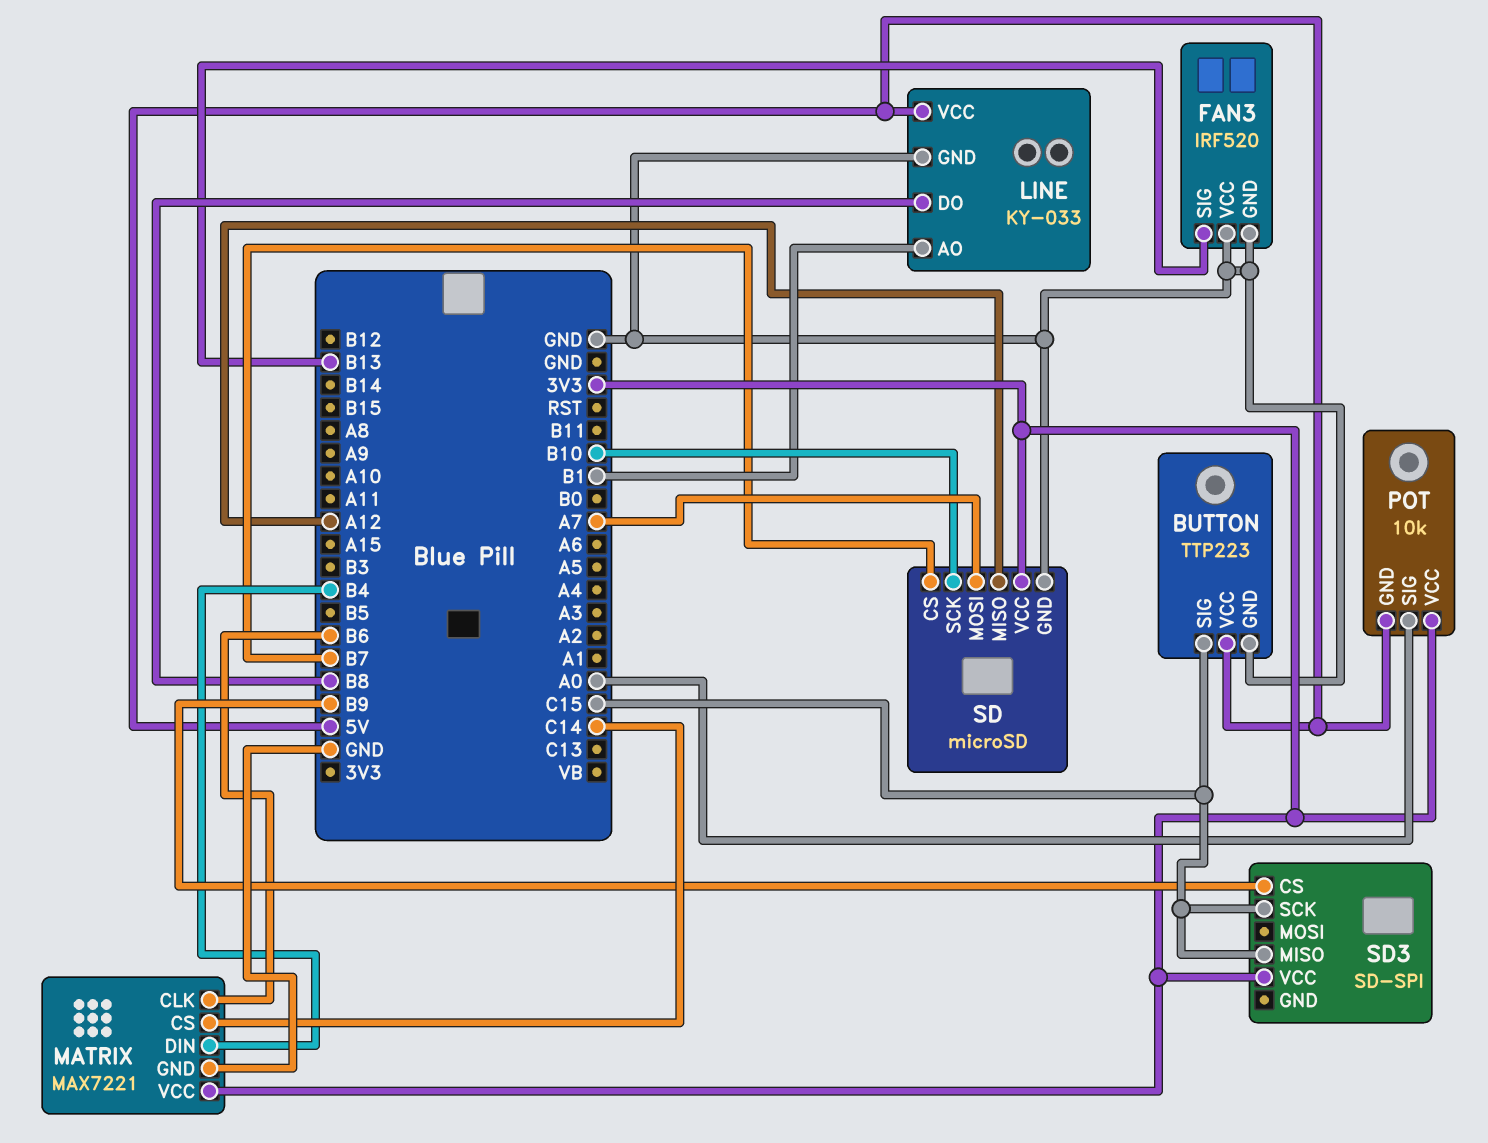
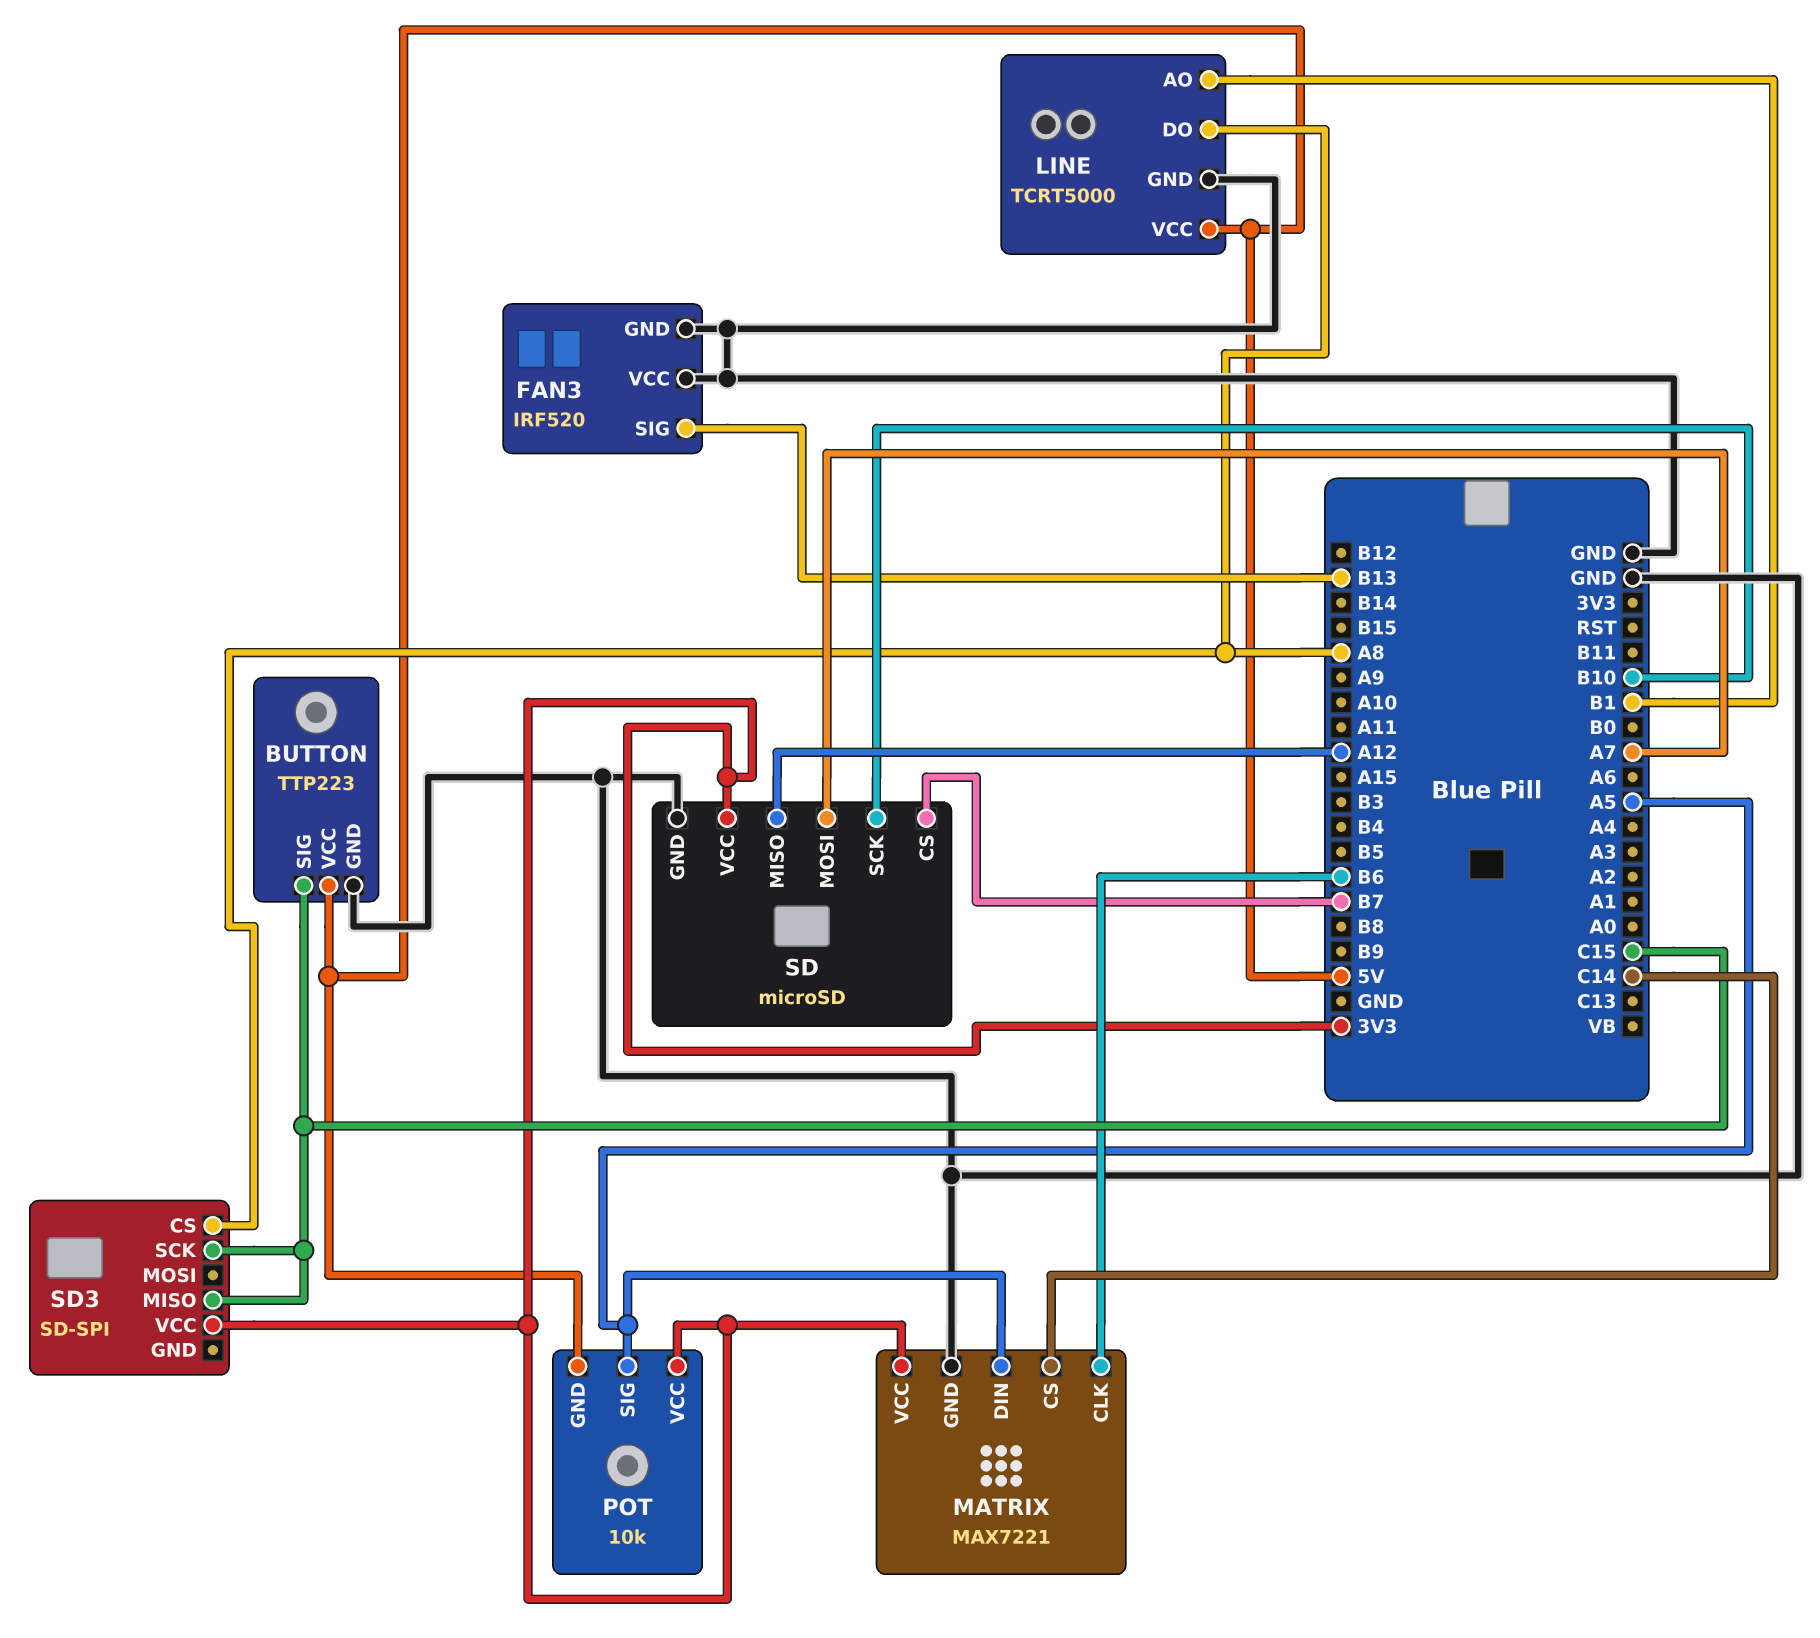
LINE: KY-033 -> TCRT5000
LINE pin DO: B8 -> A8
MATRIX pin DIN: B4 -> A5
POT pin SIG: A0 -> A5
SD3 pin CS: B9 -> A8

